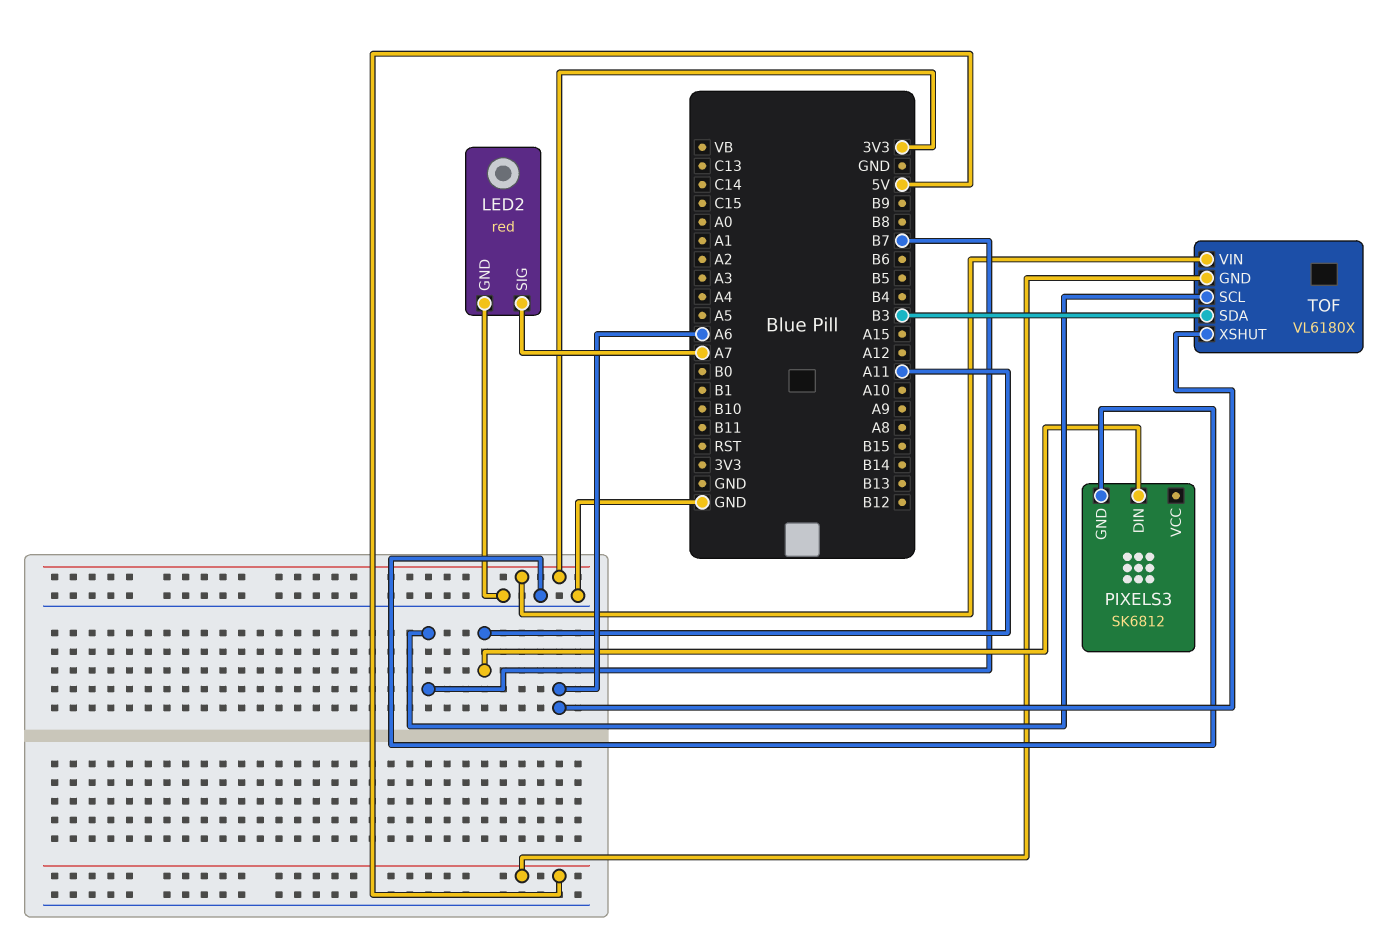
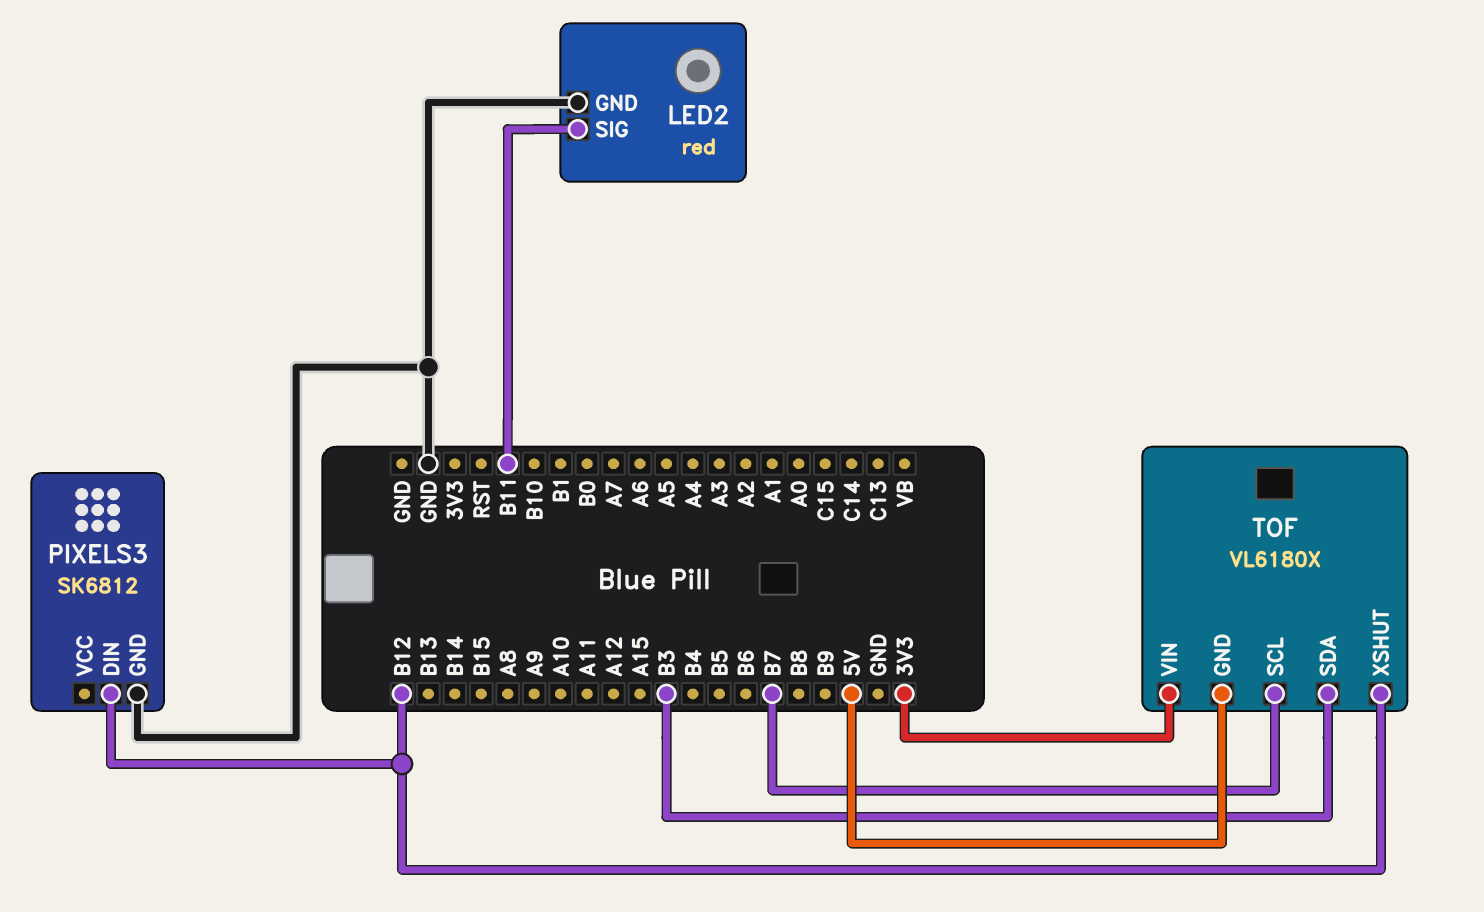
LED2 pin SIG: A7 -> B11
PIXELS3 pin DIN: A11 -> B12
TOF pin XSHUT: A6 -> B12

